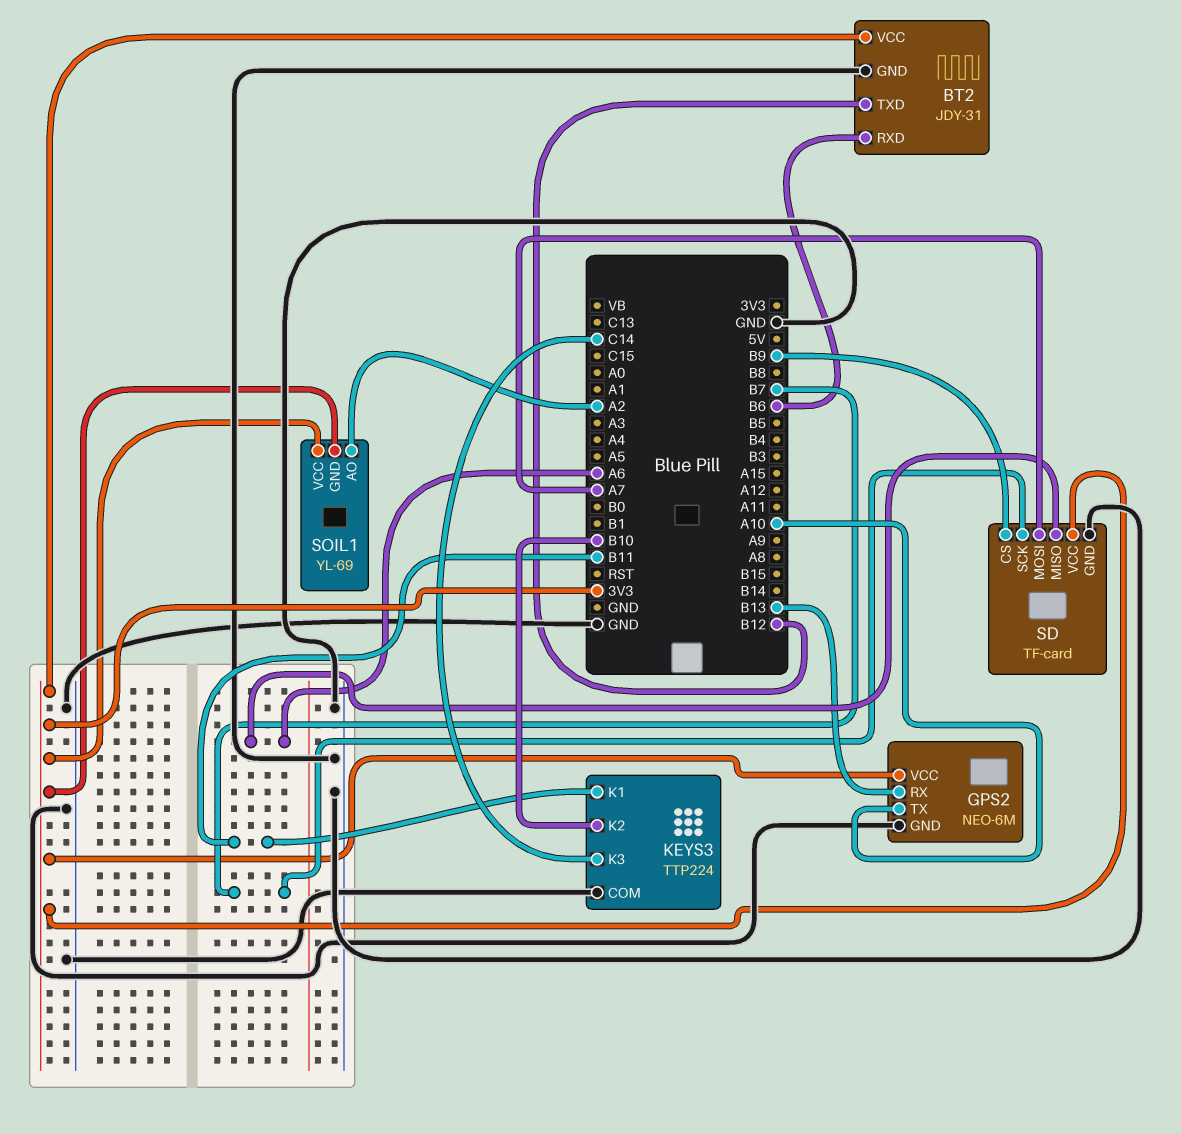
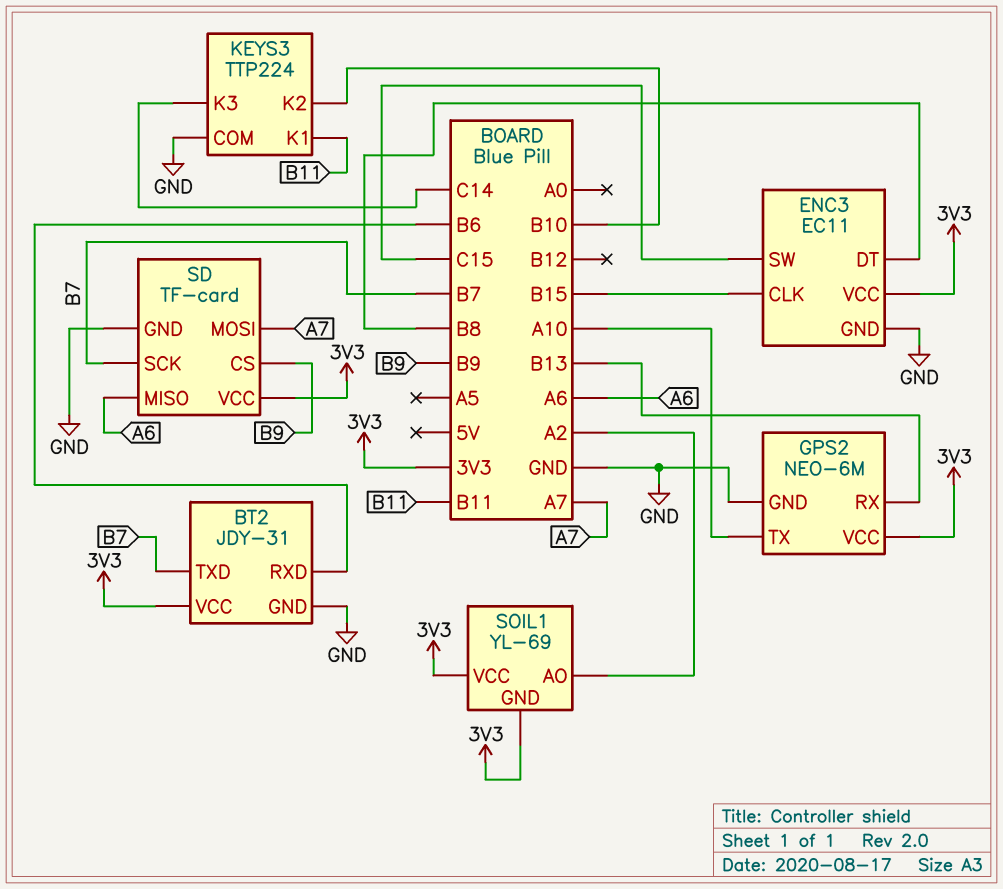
BT2 pin TXD: B12 -> B7
ENC3: none -> EC11
ENC3 pin CLK: none -> B15
ENC3 pin DT: none -> B8
ENC3 pin GND: none -> GND
ENC3 pin SW: none -> C15
ENC3 pin VCC: none -> 3V3

